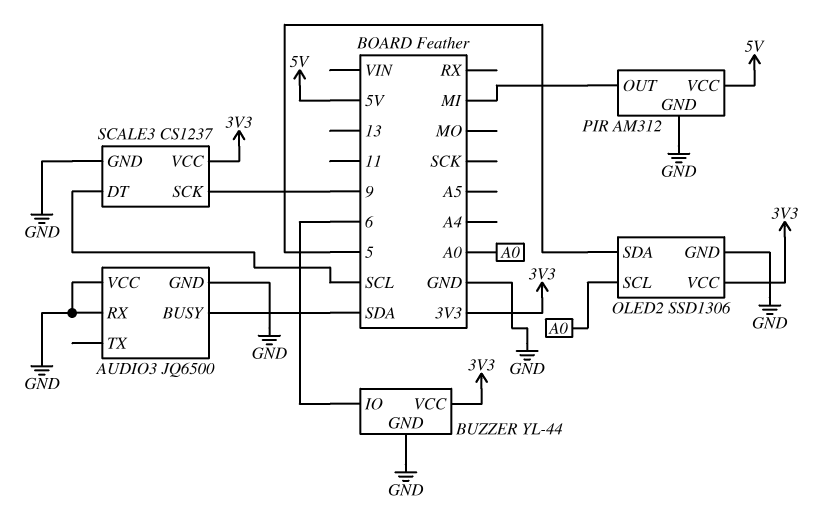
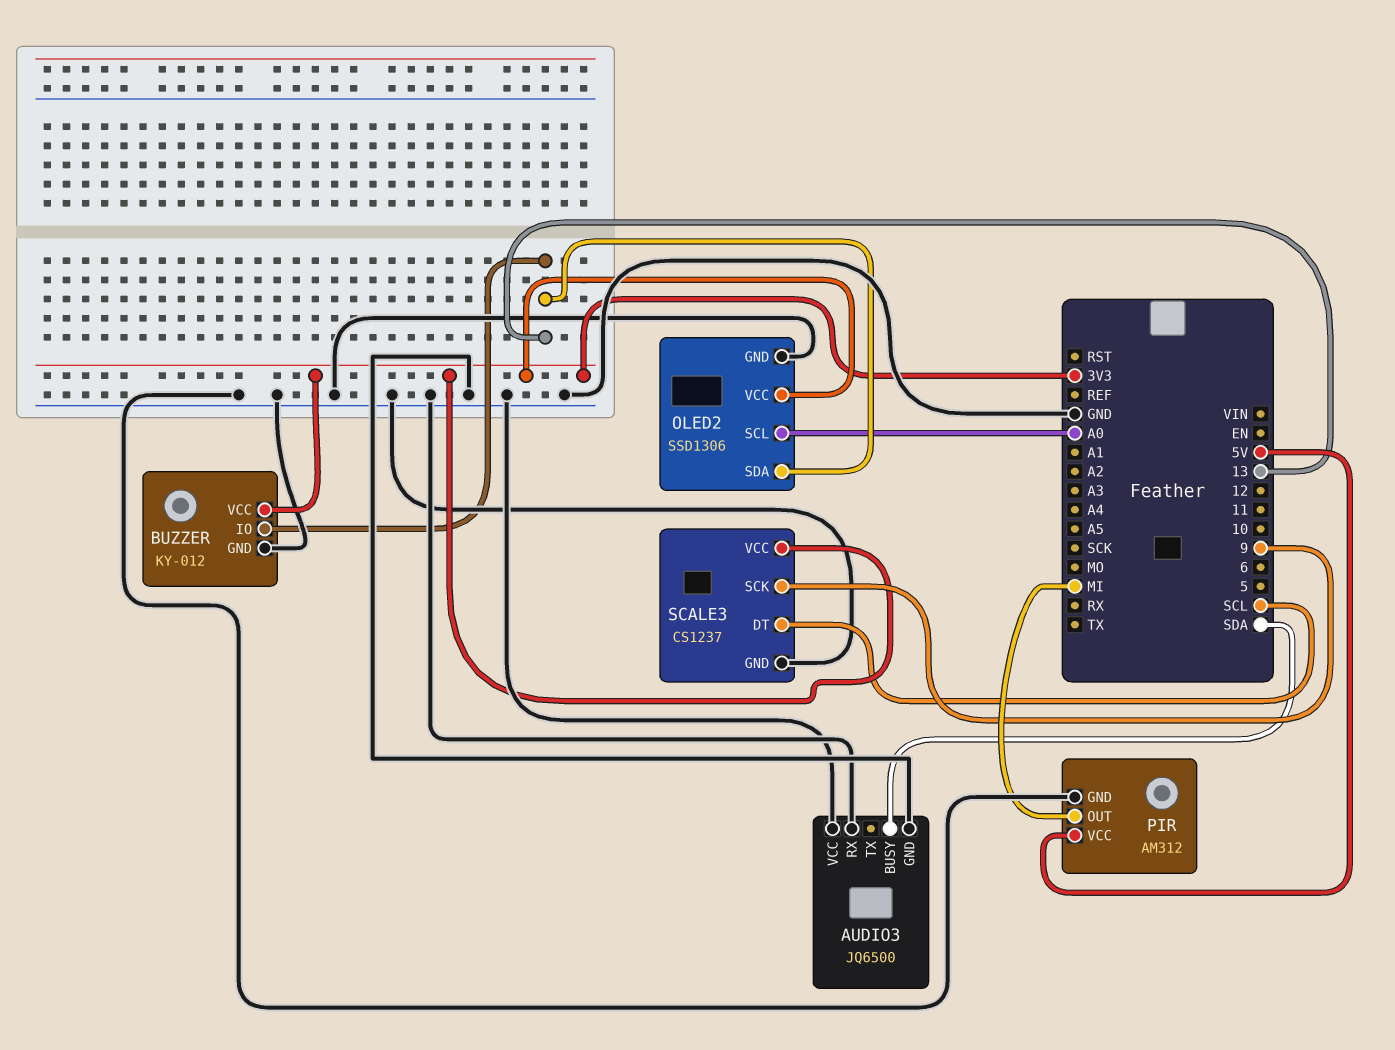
BUZZER: YL-44 -> KY-012
BUZZER pin IO: 6 -> 13
OLED2 pin SDA: 5 -> 13

